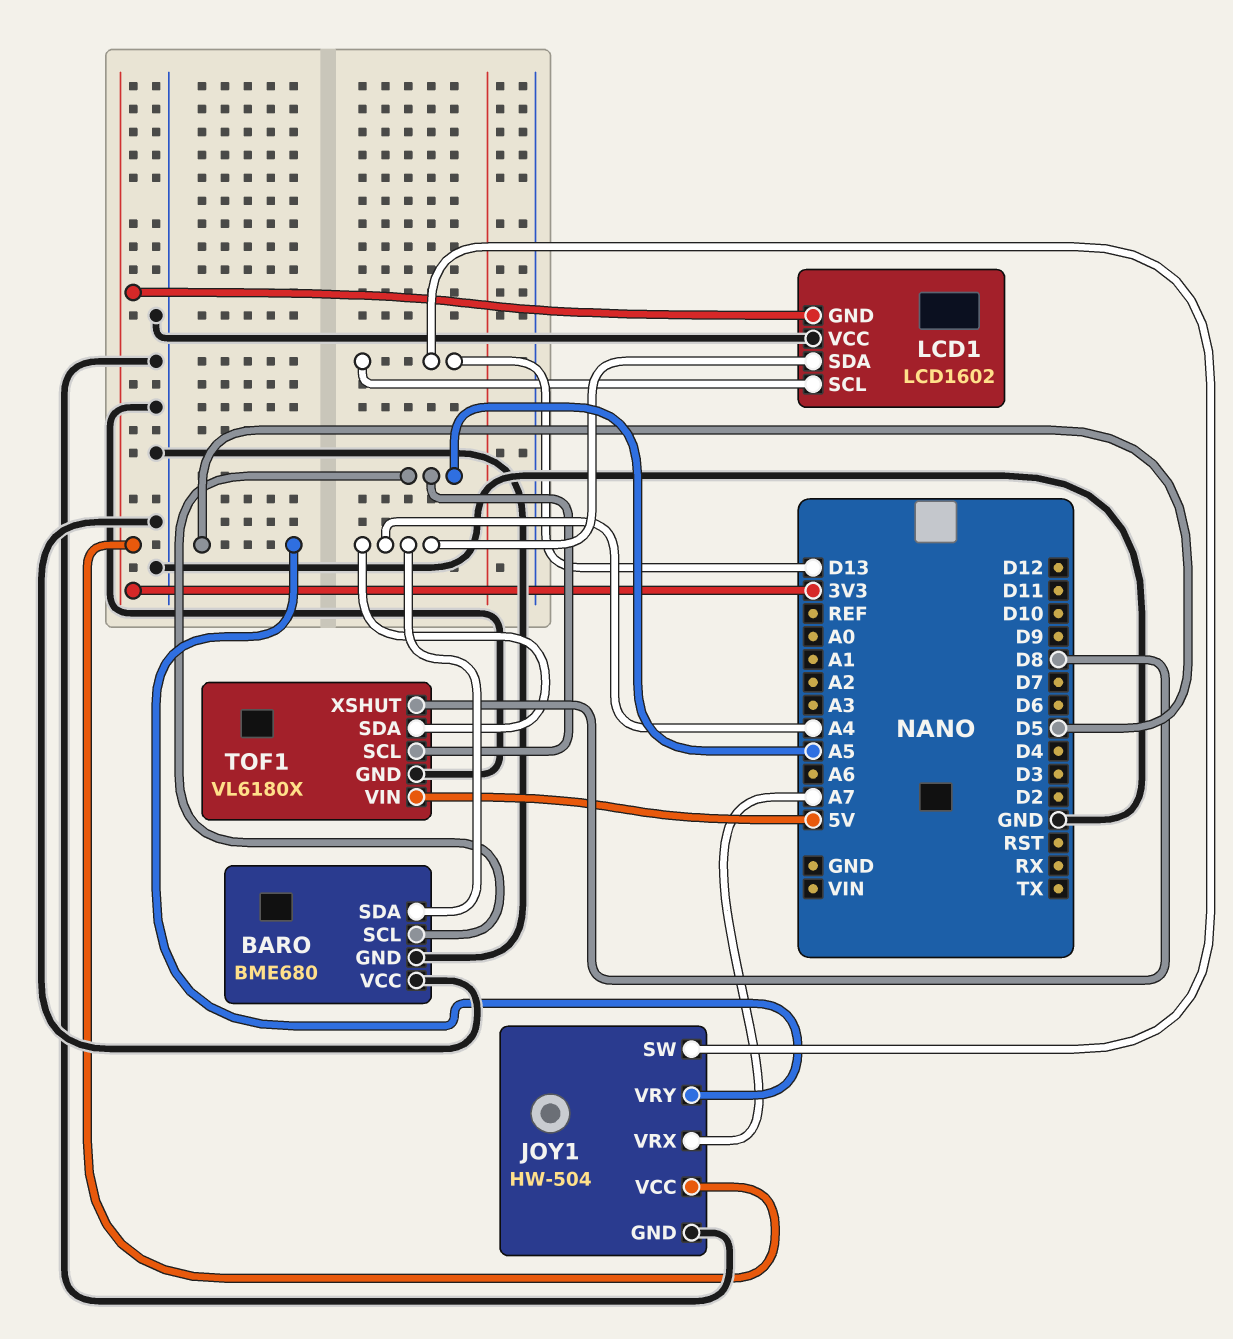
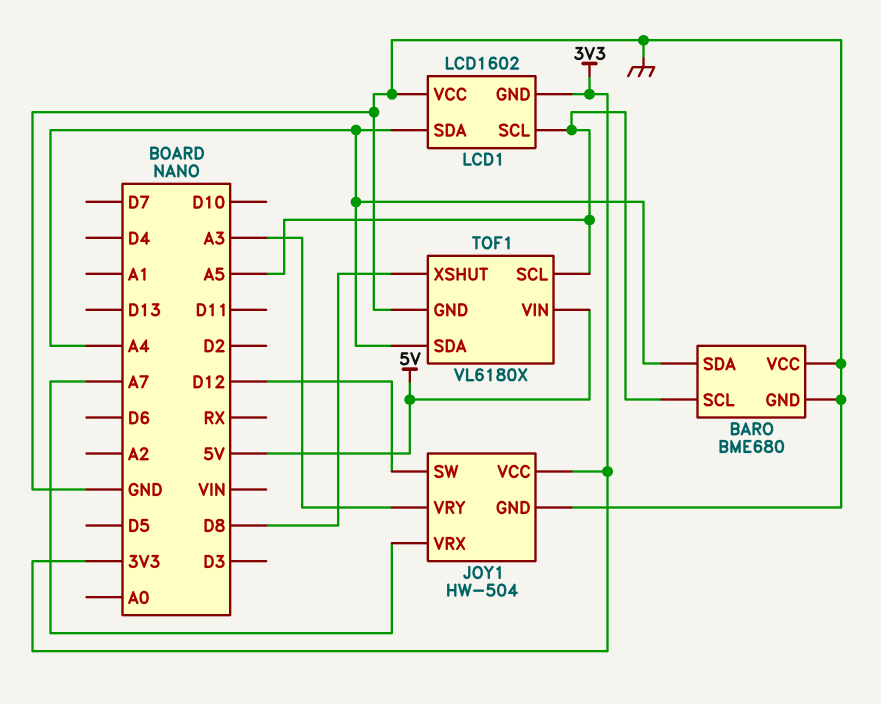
JOY1 pin SW: D13 -> D12
JOY1 pin VRY: D5 -> A3
LCD1 pin SCL: D13 -> A5

